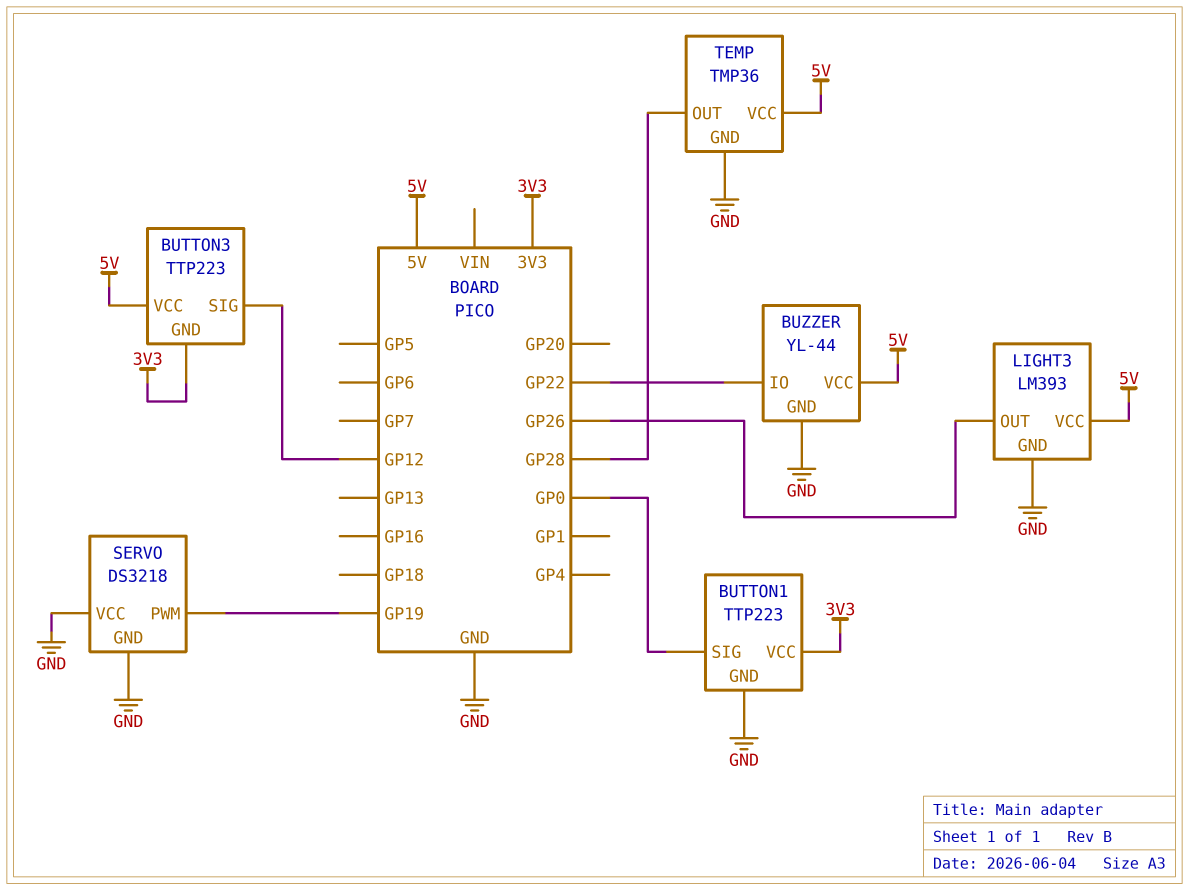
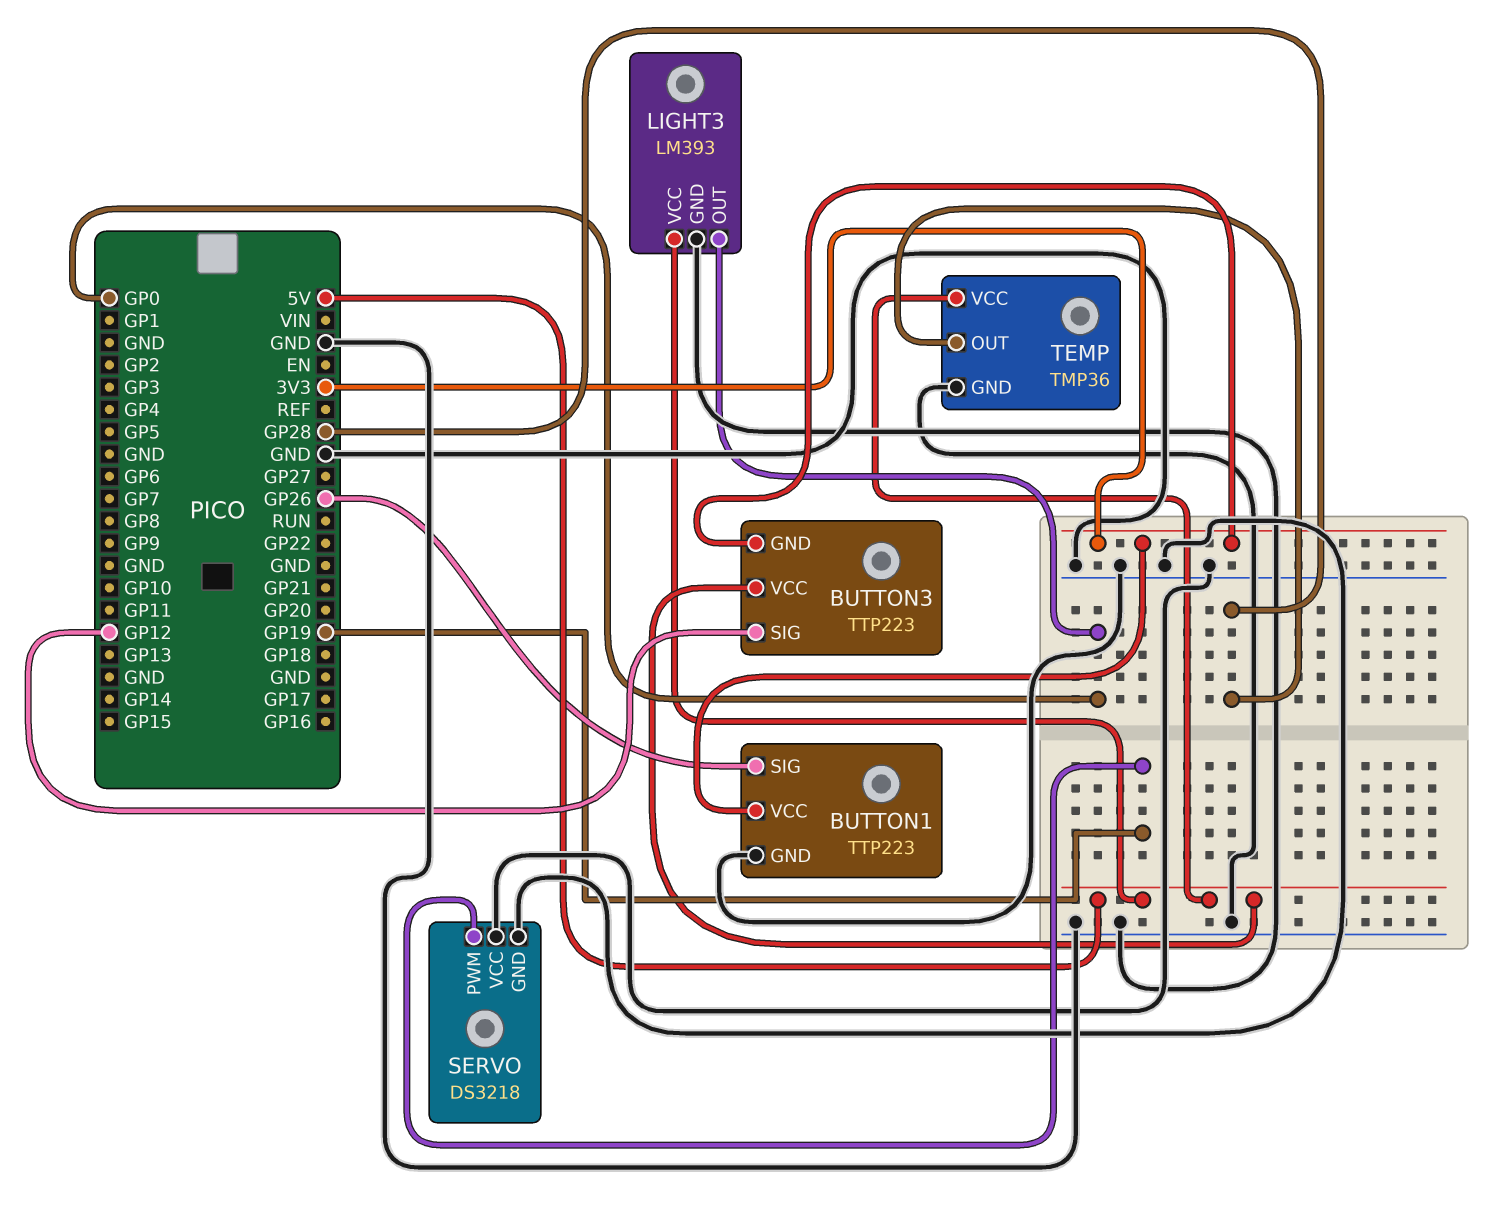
BUTTON1 pin SIG: GP0 -> GP26
BUZZER: YL-44 -> none
BUZZER pin GND: GND -> none
BUZZER pin IO: GP22 -> none
BUZZER pin VCC: 5V -> none
LIGHT3 pin OUT: GP26 -> GP0

